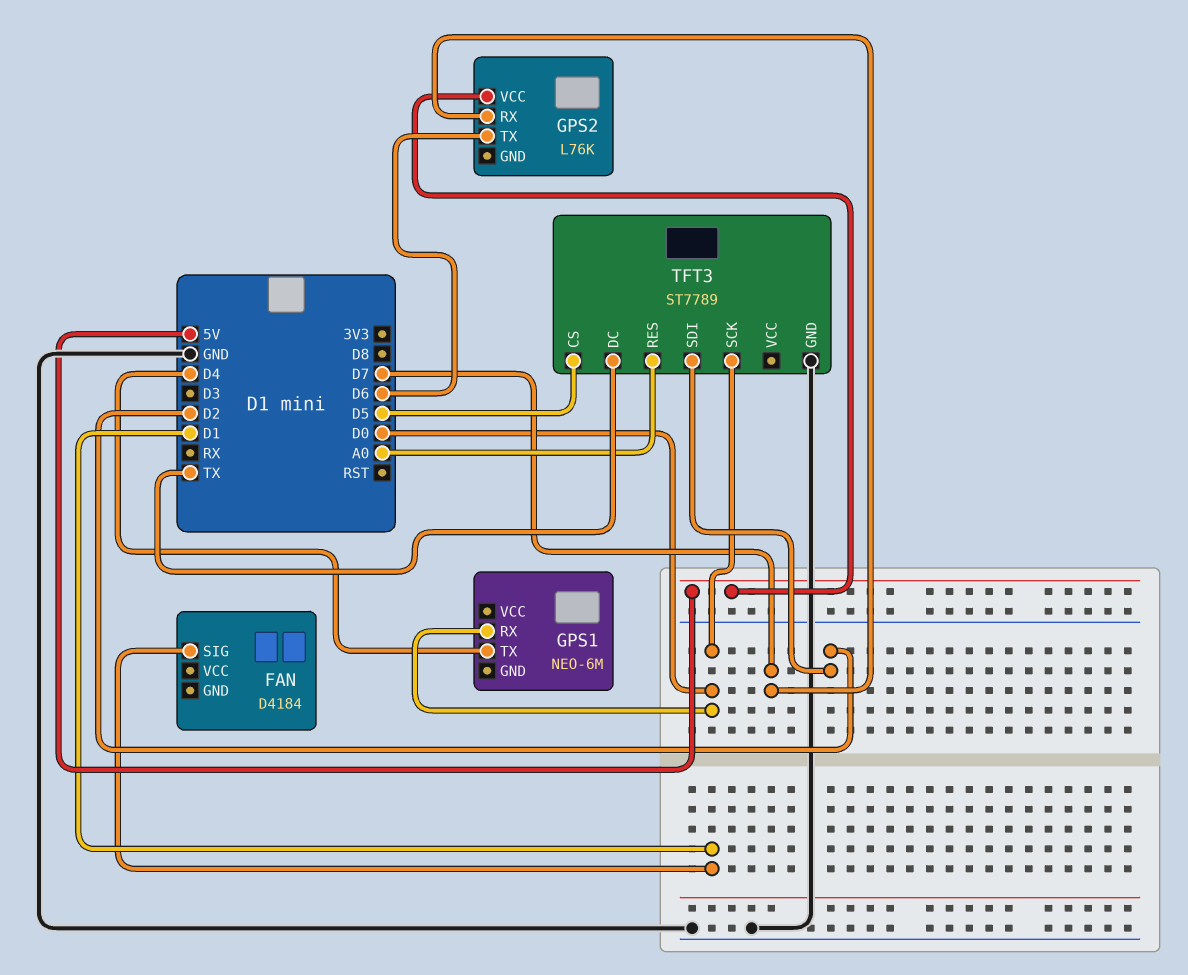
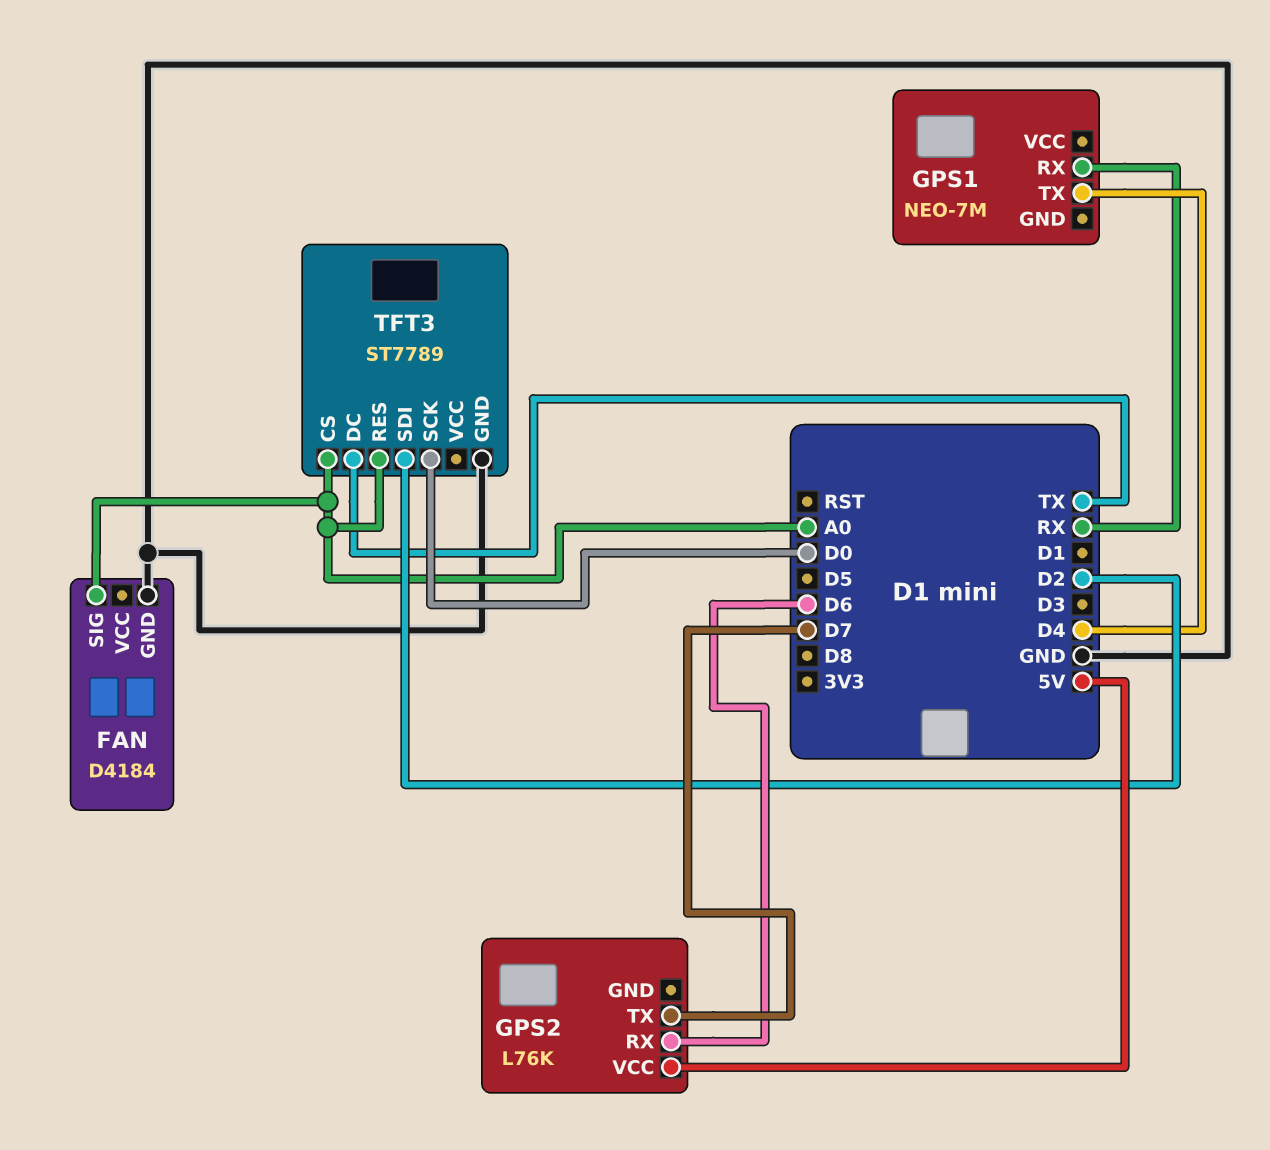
FAN pin GND: none -> GND
FAN pin SIG: D1 -> A0
GPS1: NEO-6M -> NEO-7M
GPS1 pin RX: D0 -> RX
GPS2 pin RX: D7 -> D6
GPS2 pin TX: D6 -> D7
TFT3 pin CS: D5 -> A0

